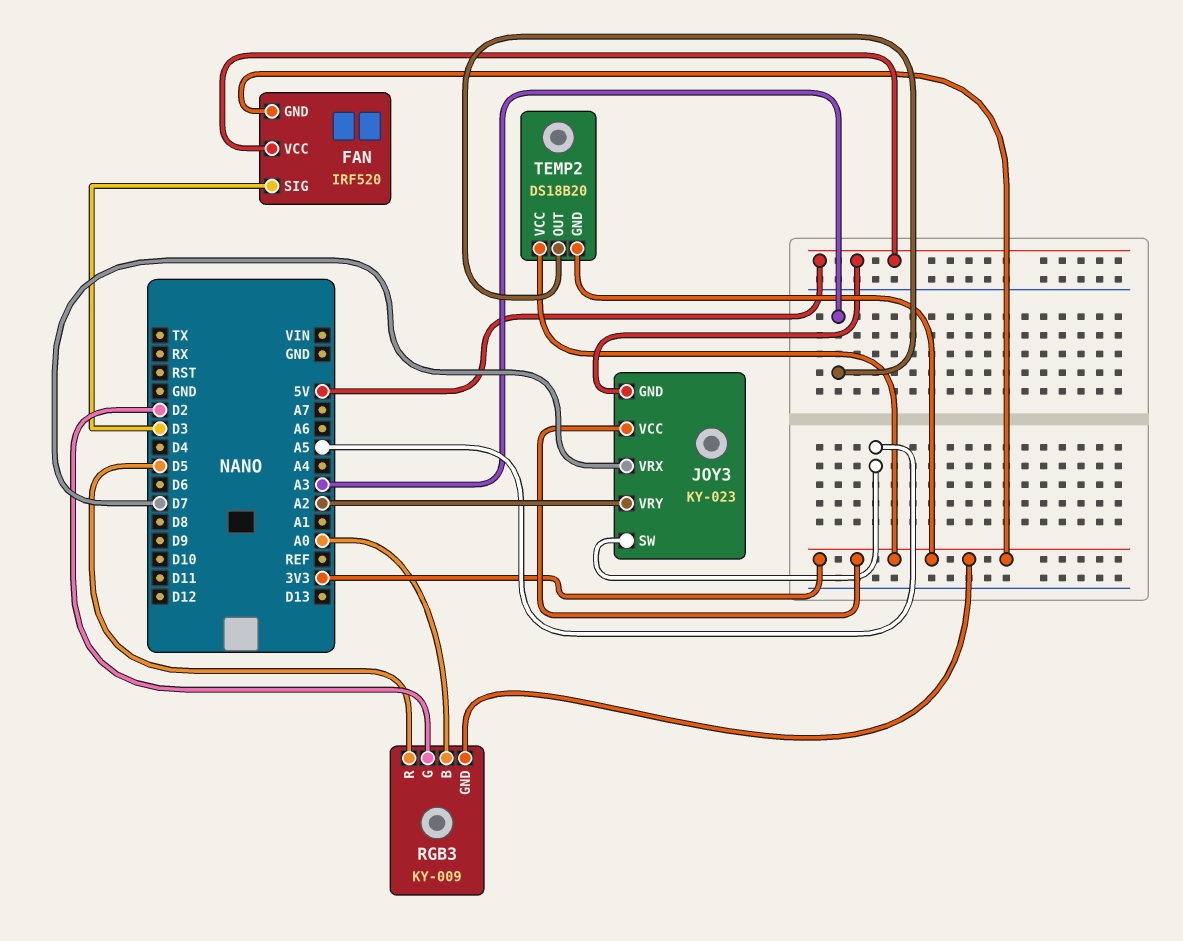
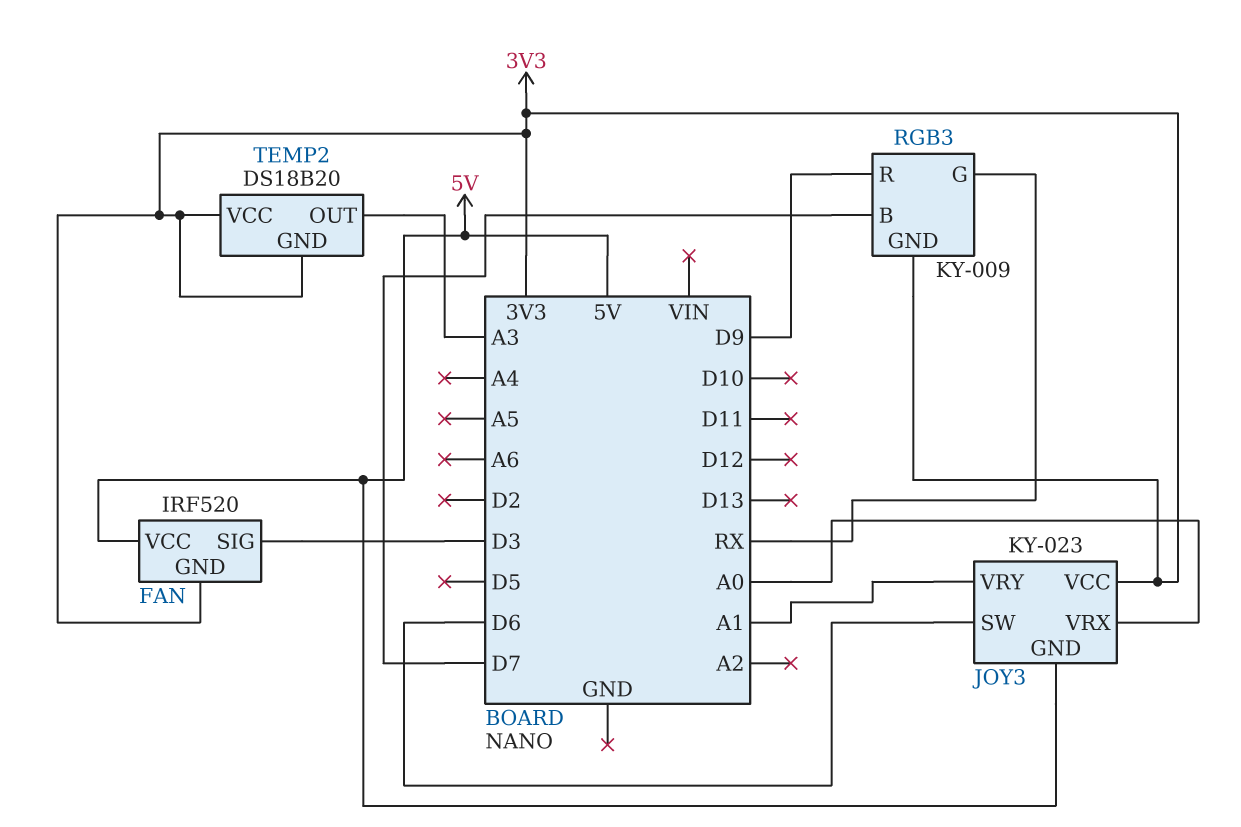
JOY3 pin SW: A5 -> D6
JOY3 pin VRX: D7 -> A0
JOY3 pin VRY: A2 -> A1
RGB3 pin B: A0 -> D7
RGB3 pin G: D2 -> RX
RGB3 pin R: D5 -> D9

